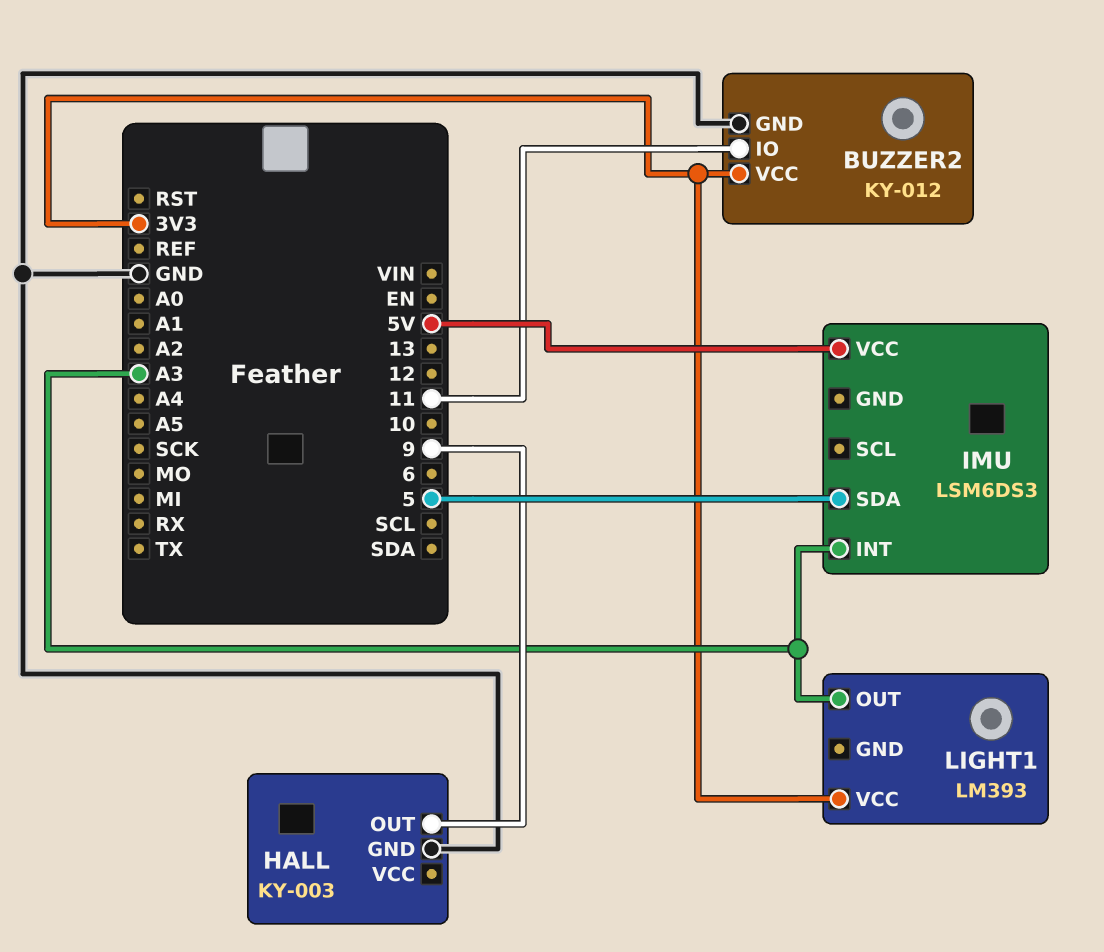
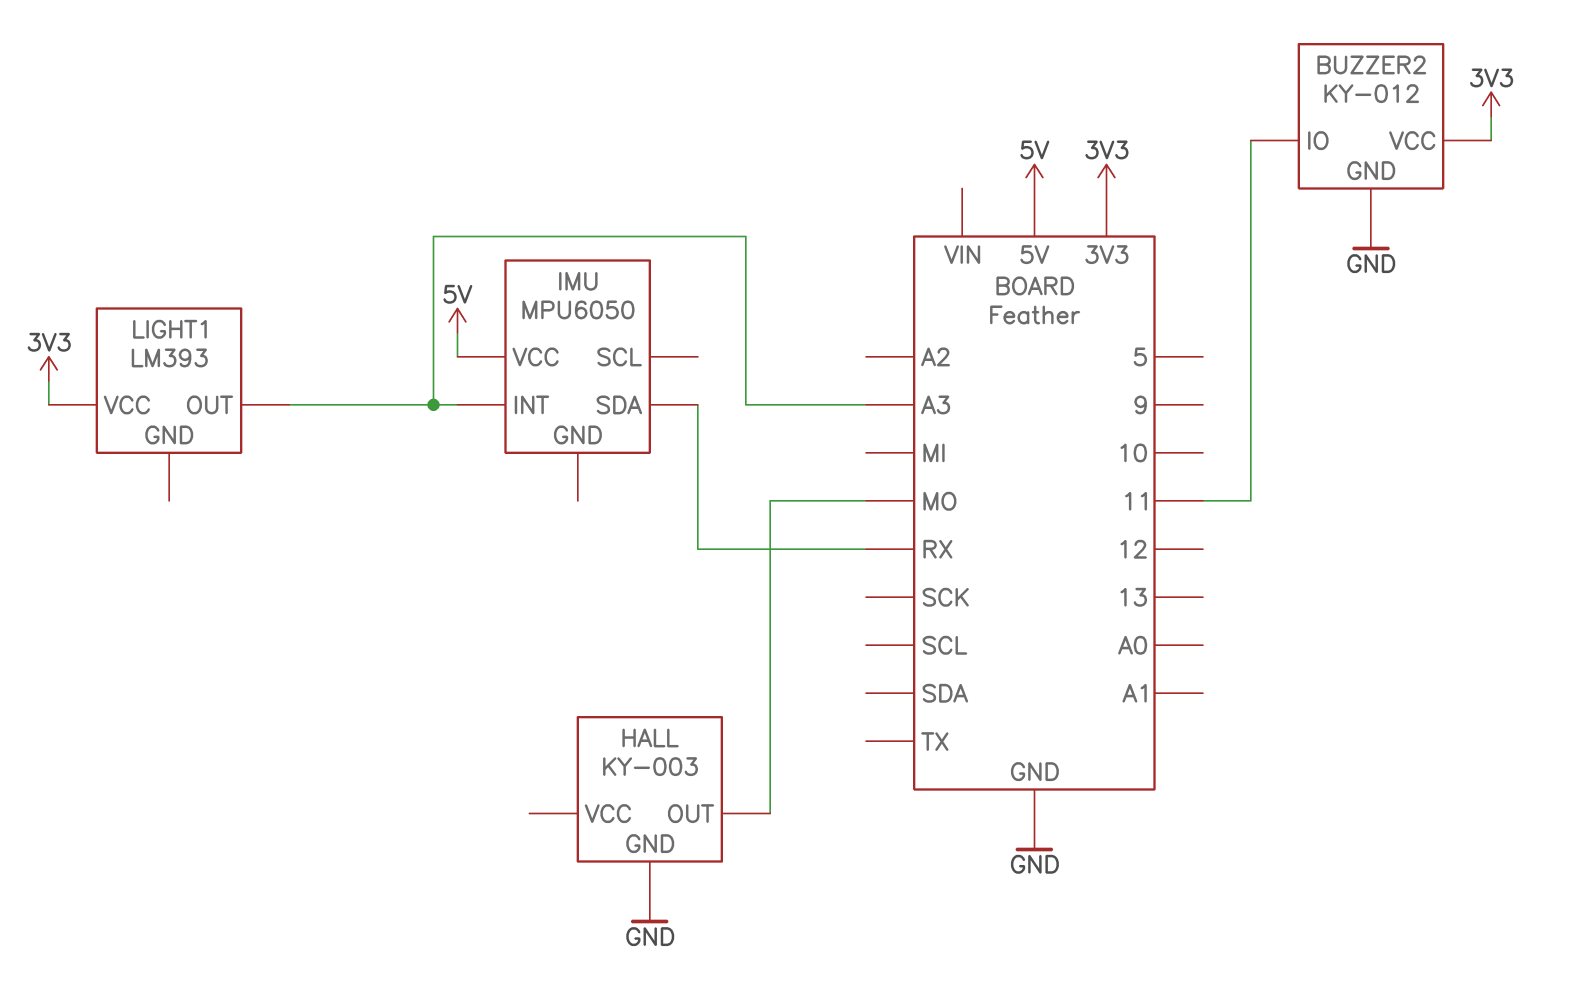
HALL pin OUT: 9 -> MO
IMU: LSM6DS3 -> MPU6050
IMU pin SDA: 5 -> RX

